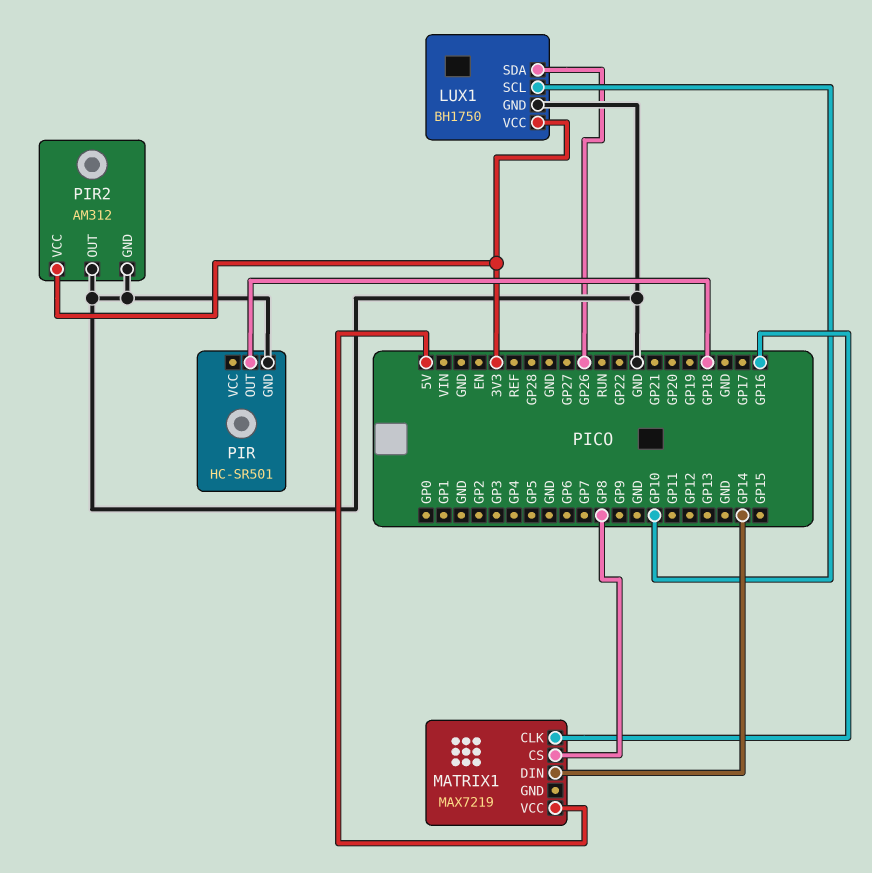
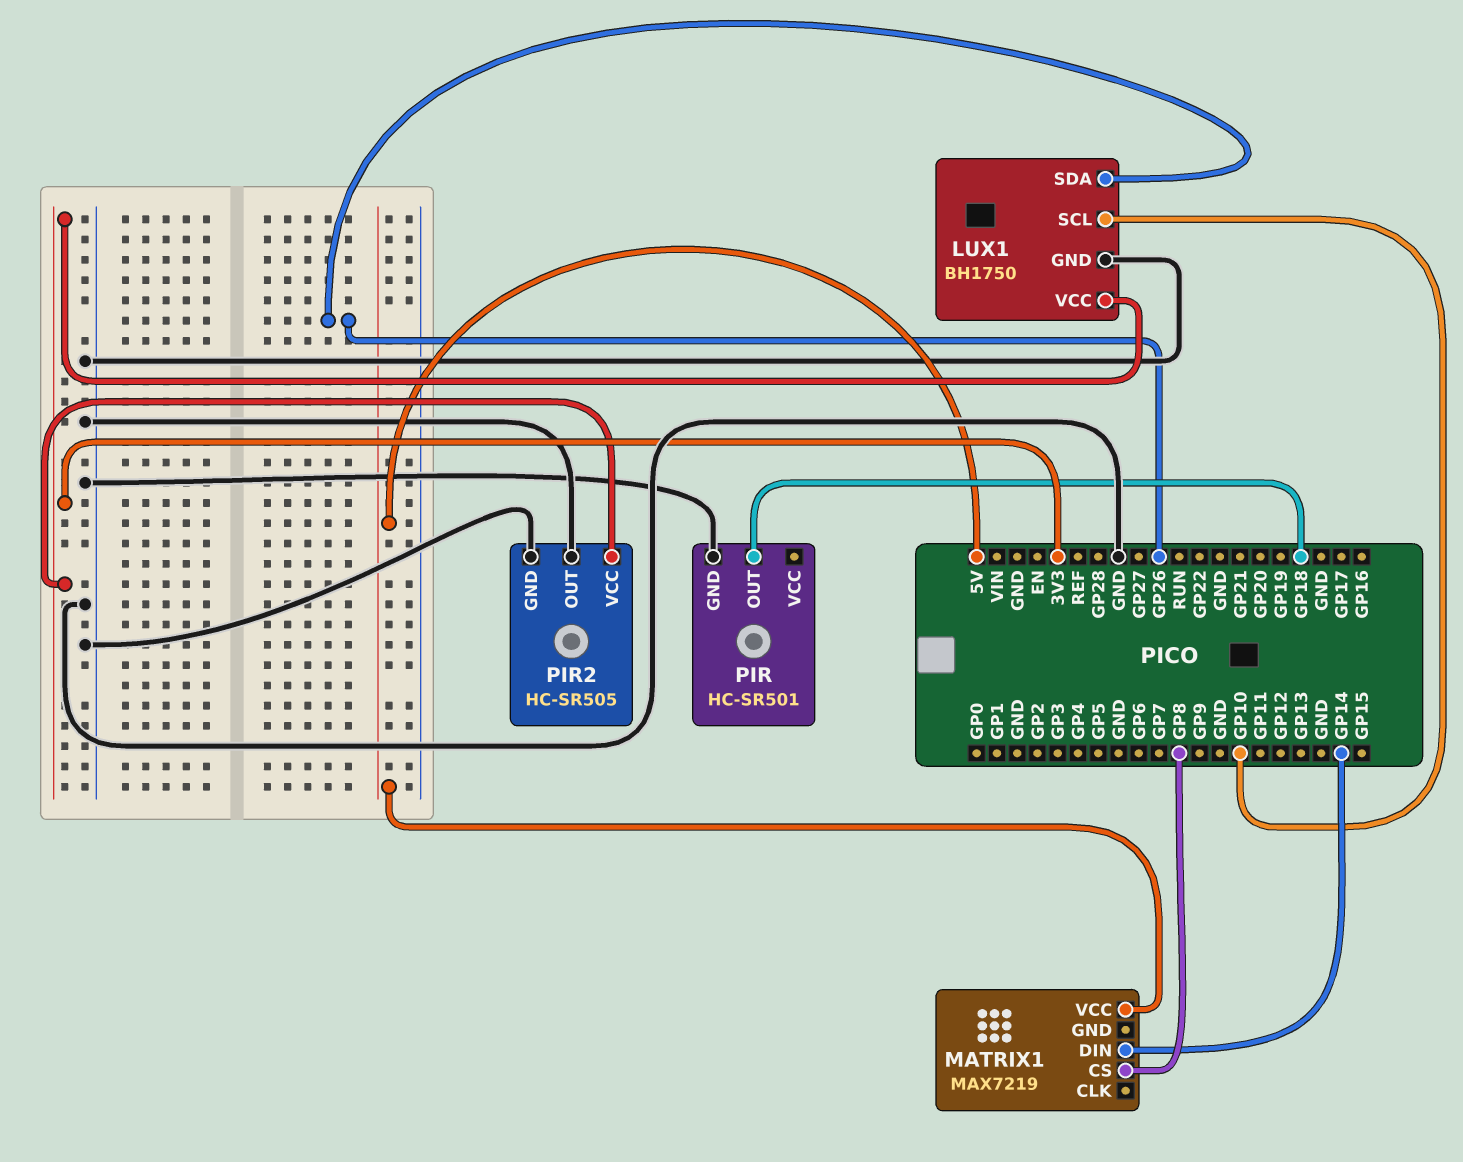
MATRIX1 pin CLK: GP16 -> none
PIR2: AM312 -> HC-SR505

